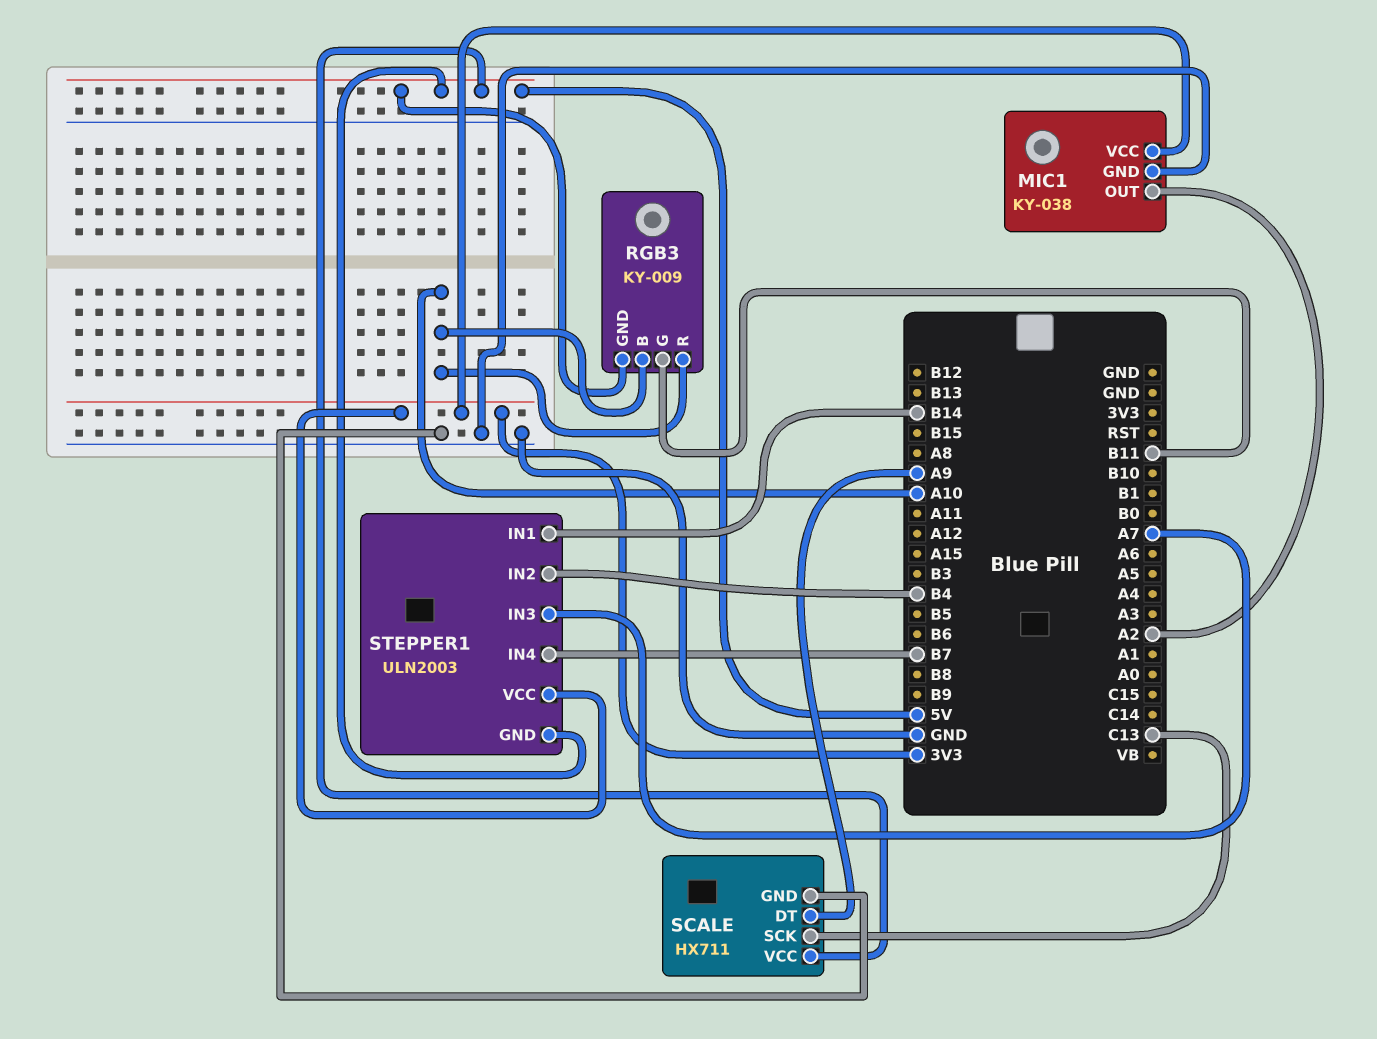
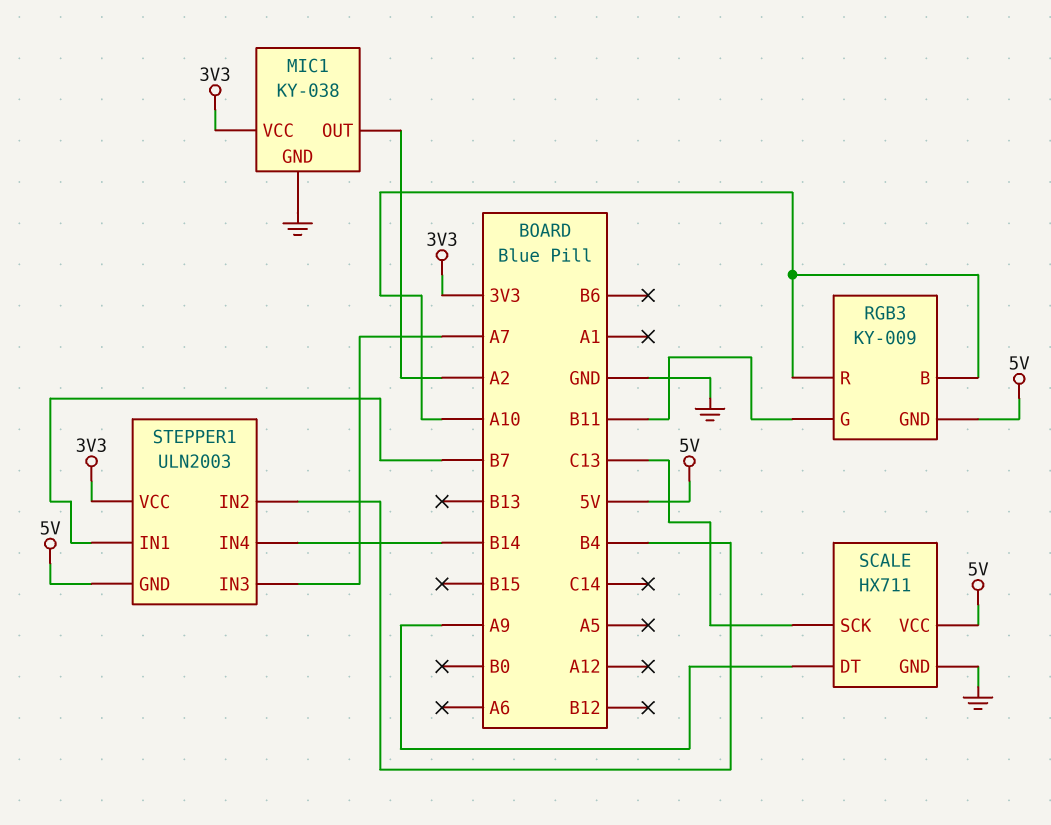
STEPPER1 pin IN1: B14 -> B7
STEPPER1 pin IN4: B7 -> B14

